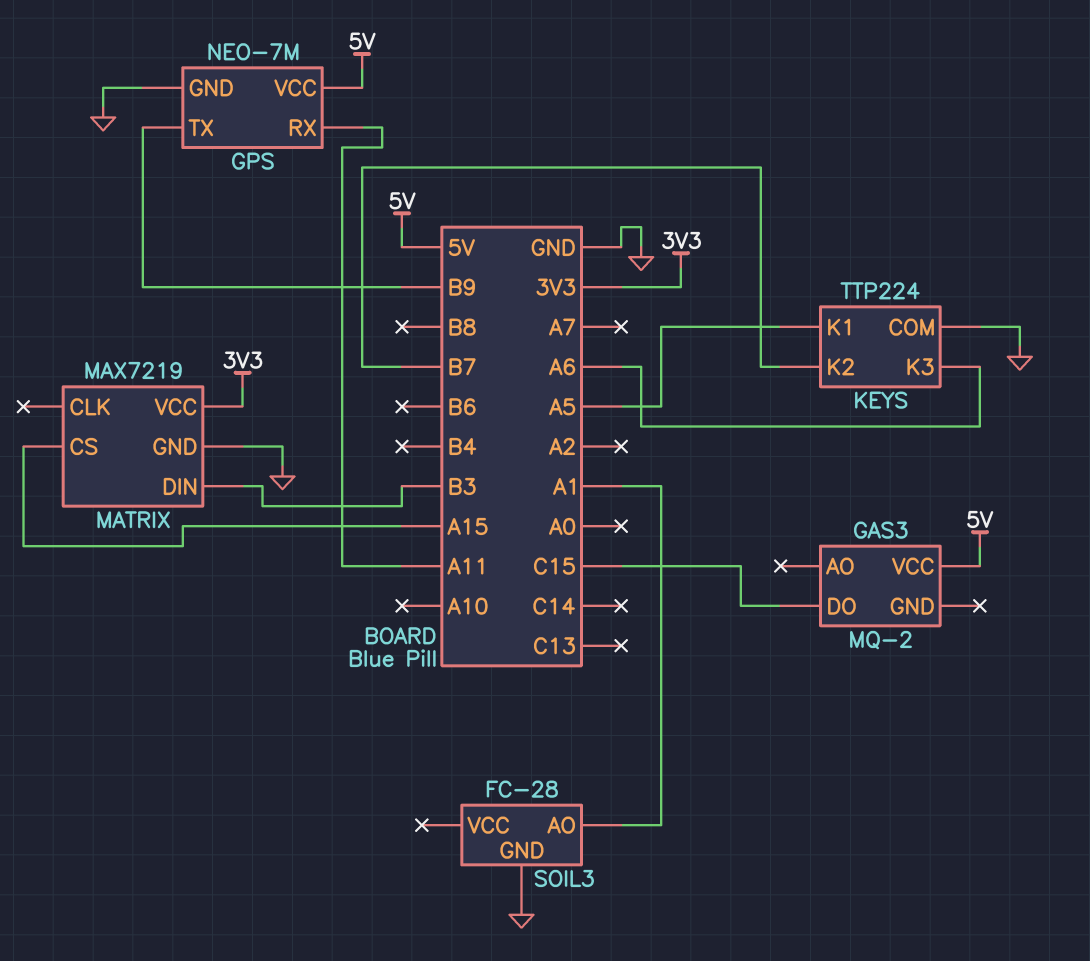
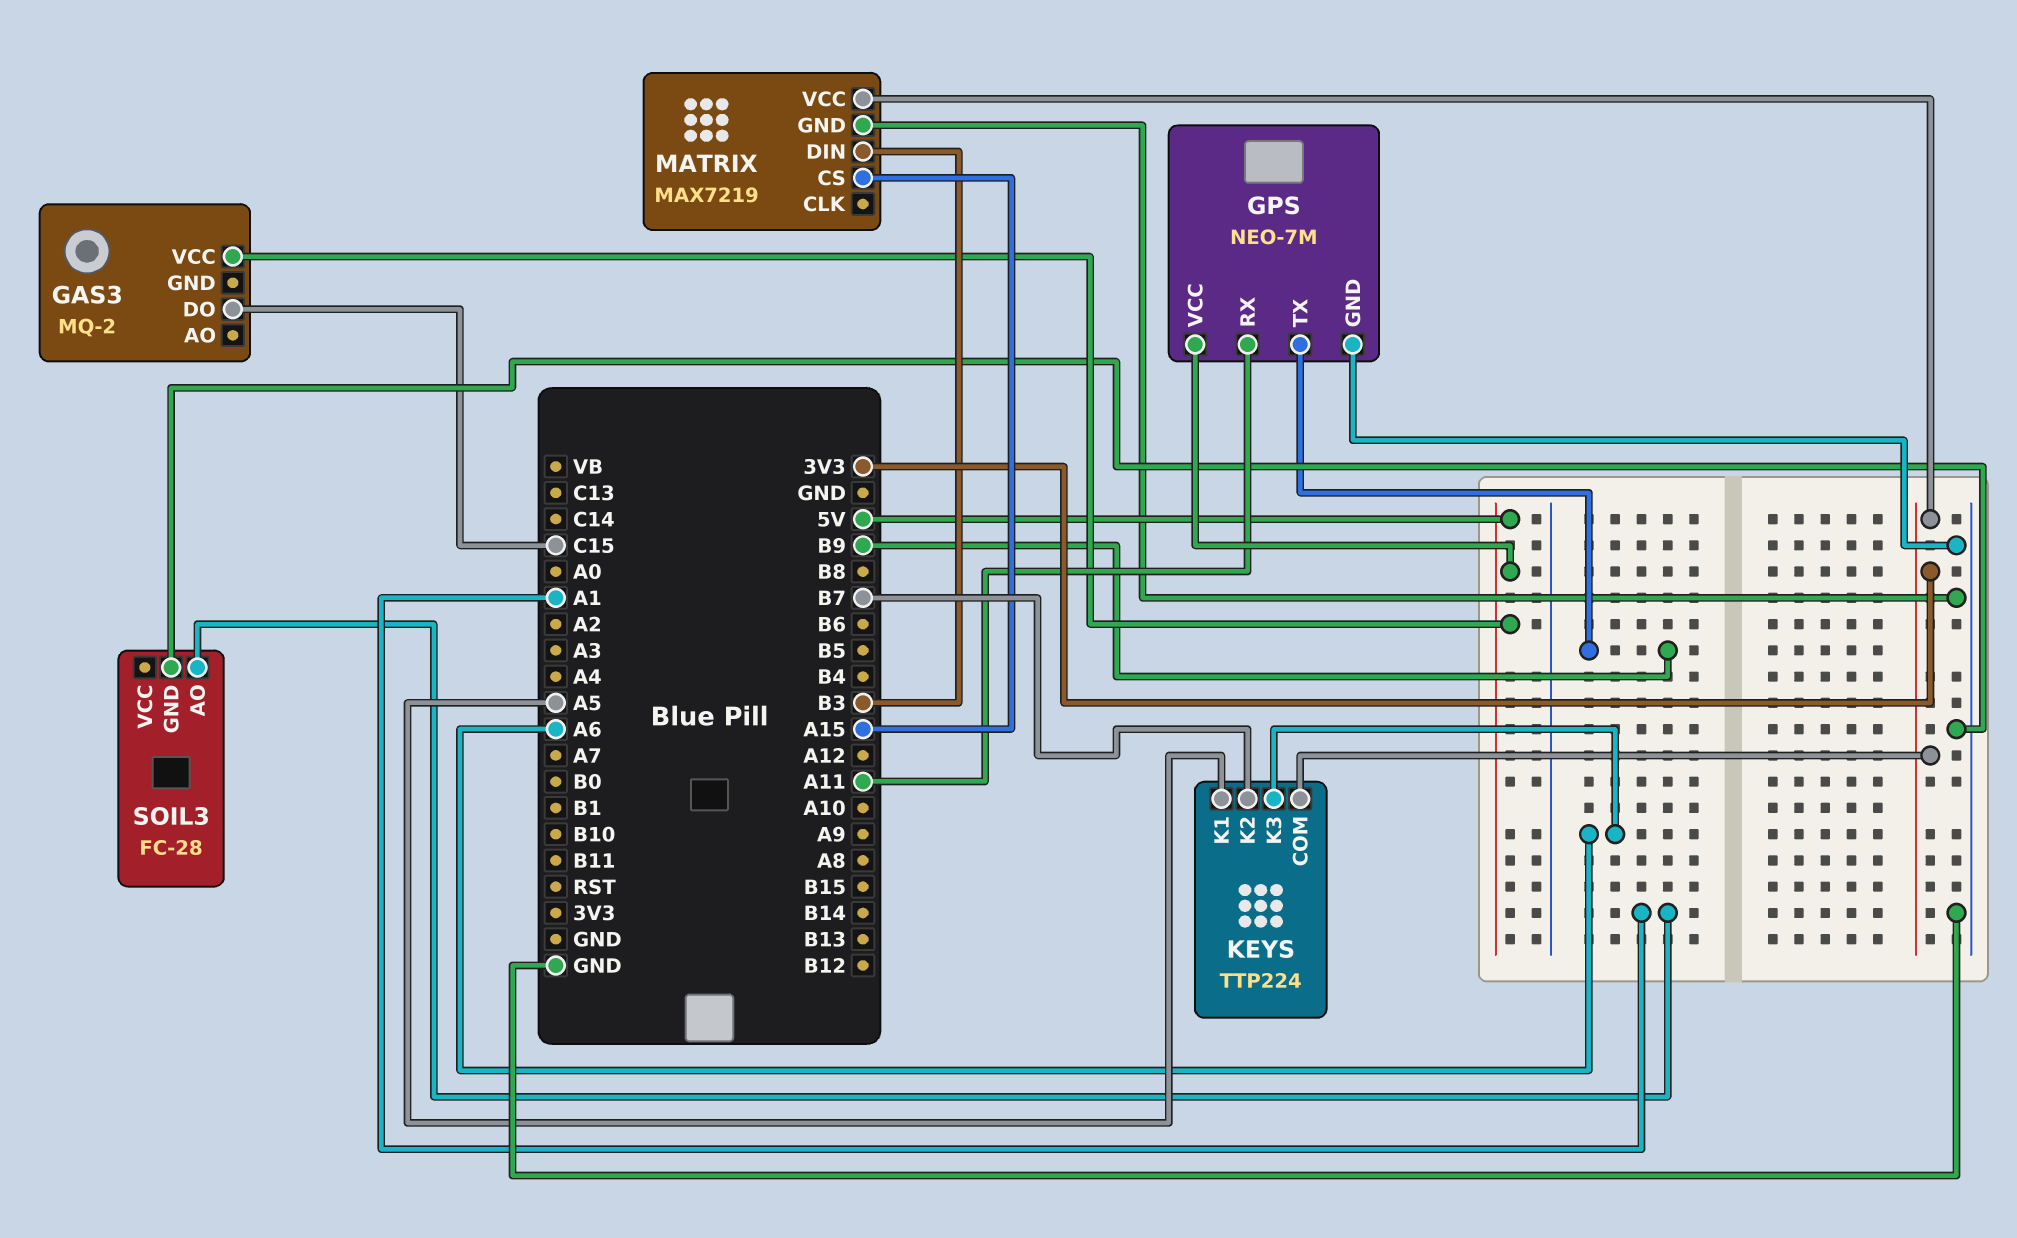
KEYS pin COM: GND -> 3V3

